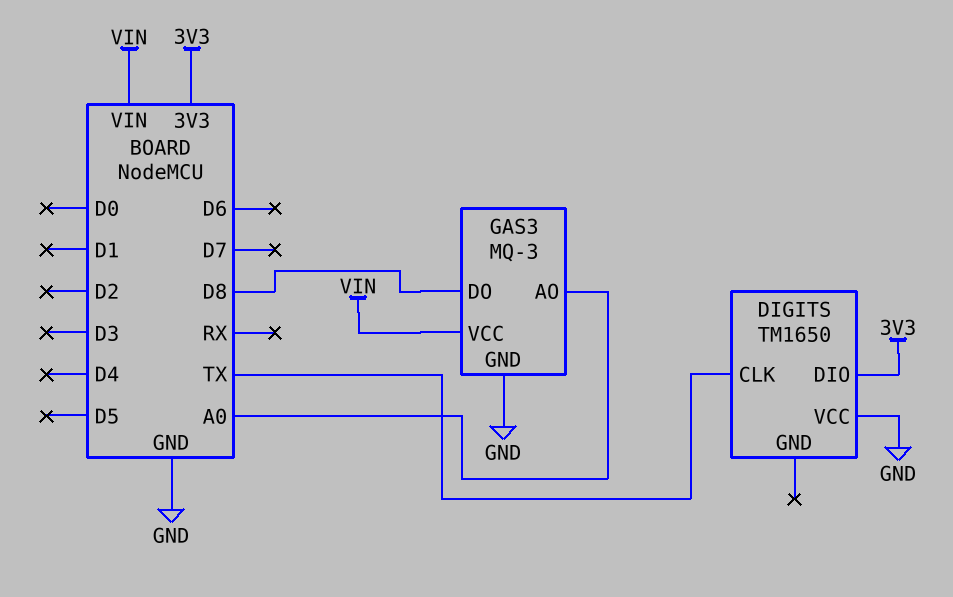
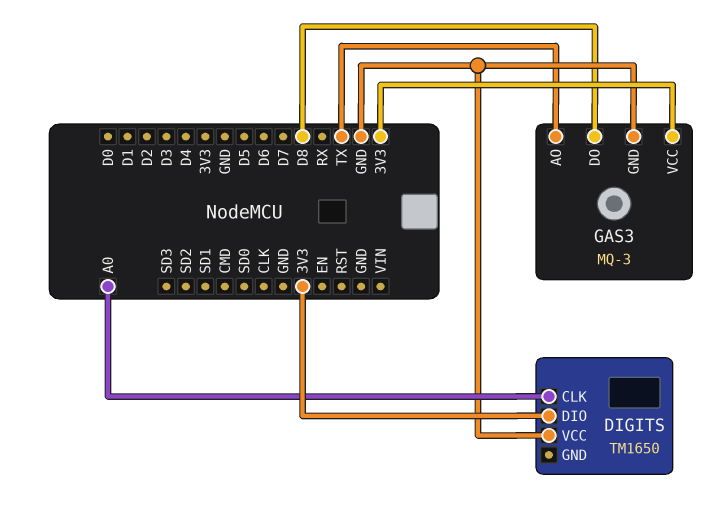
DIGITS pin CLK: TX -> A0
GAS3 pin AO: A0 -> TX
GAS3 pin VCC: VIN -> 3V3

